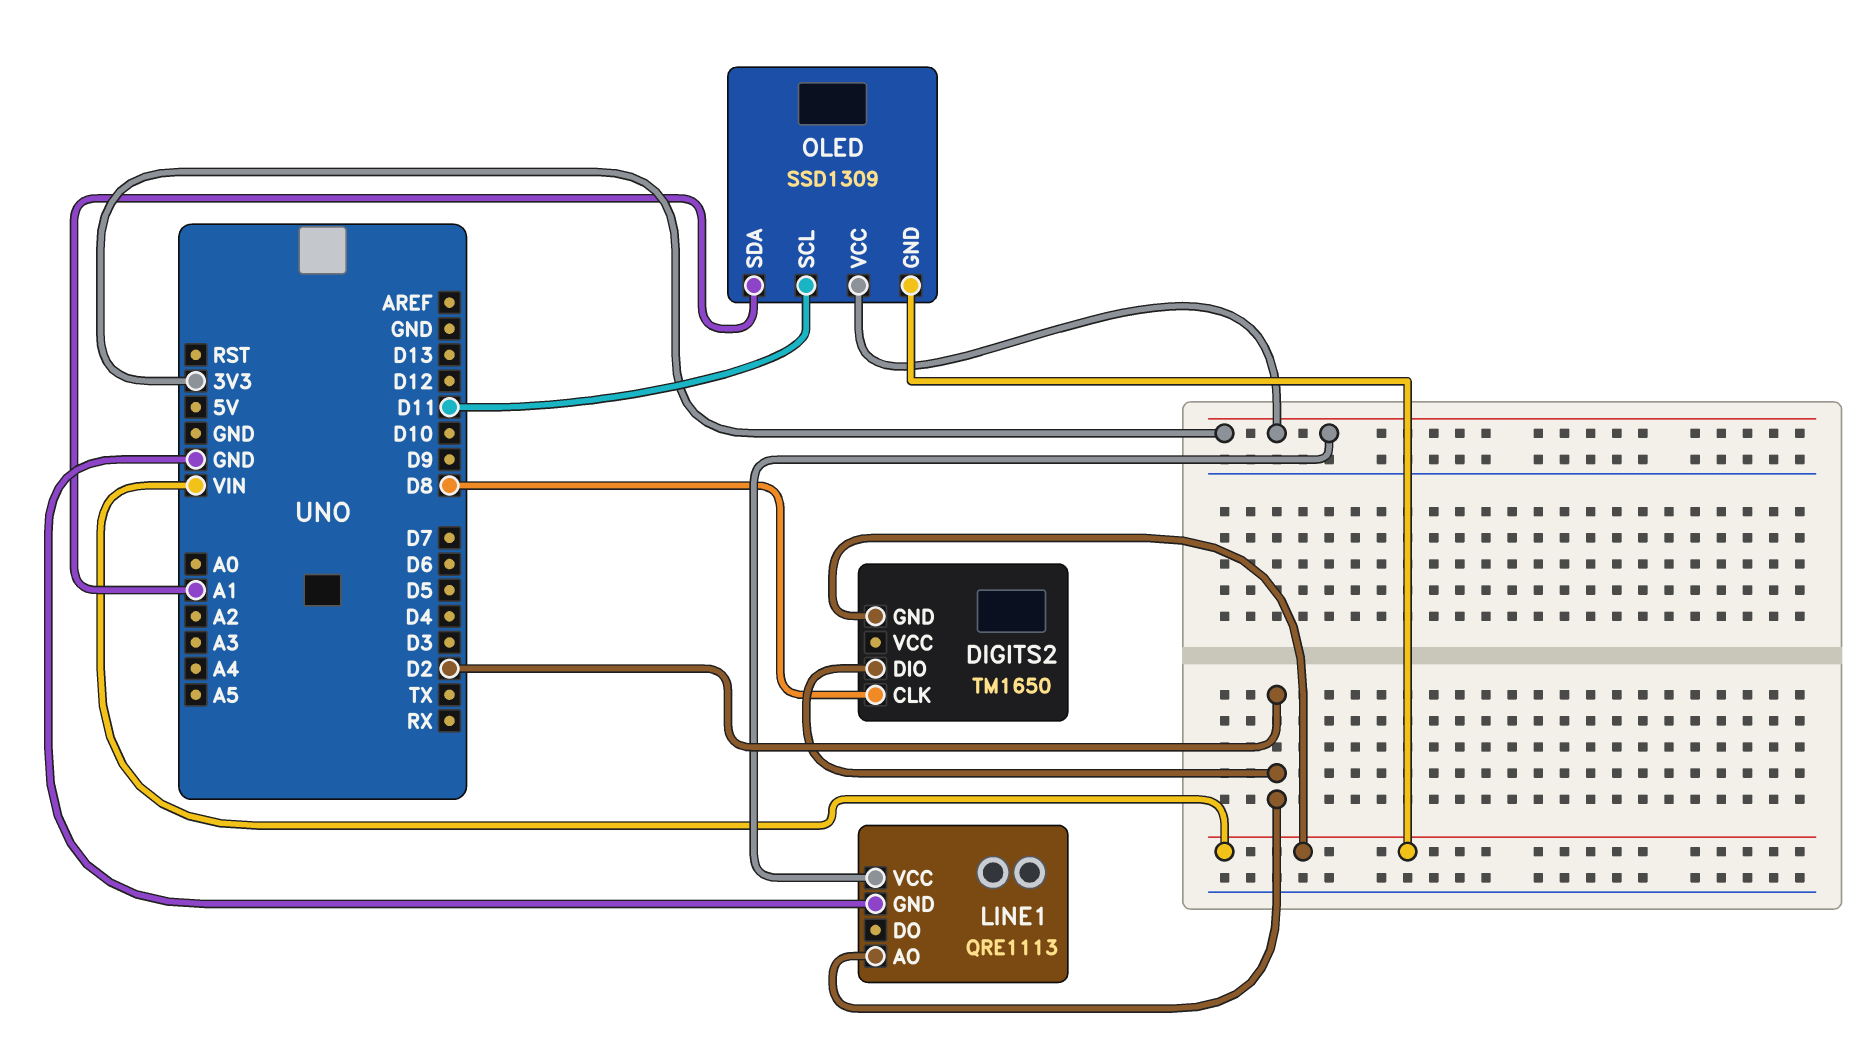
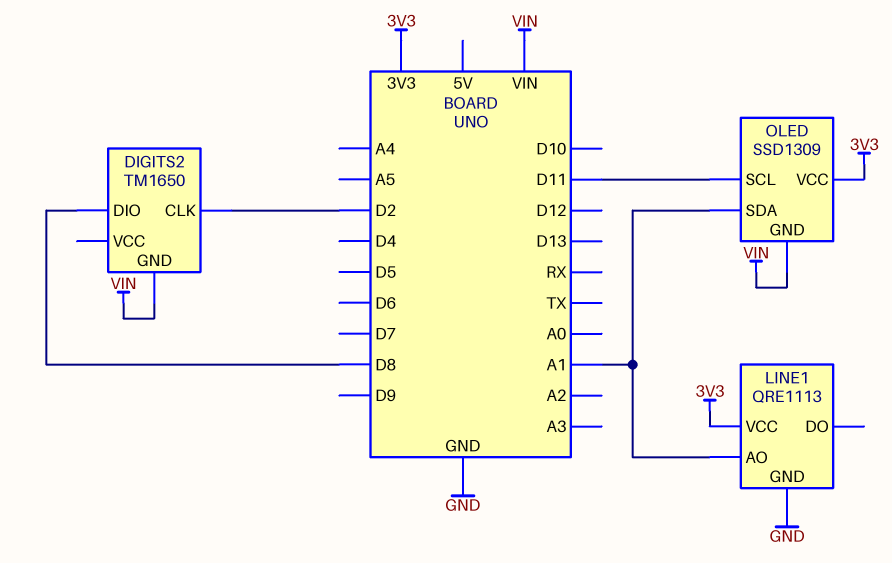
DIGITS2 pin CLK: D8 -> D2
DIGITS2 pin DIO: D2 -> D8
LINE1 pin AO: D2 -> A1

